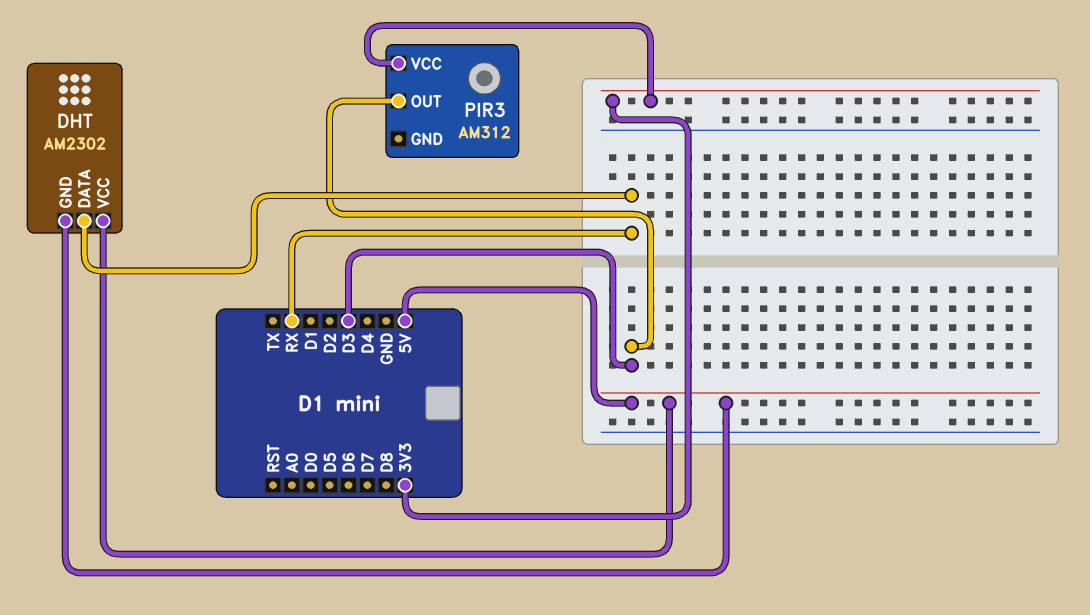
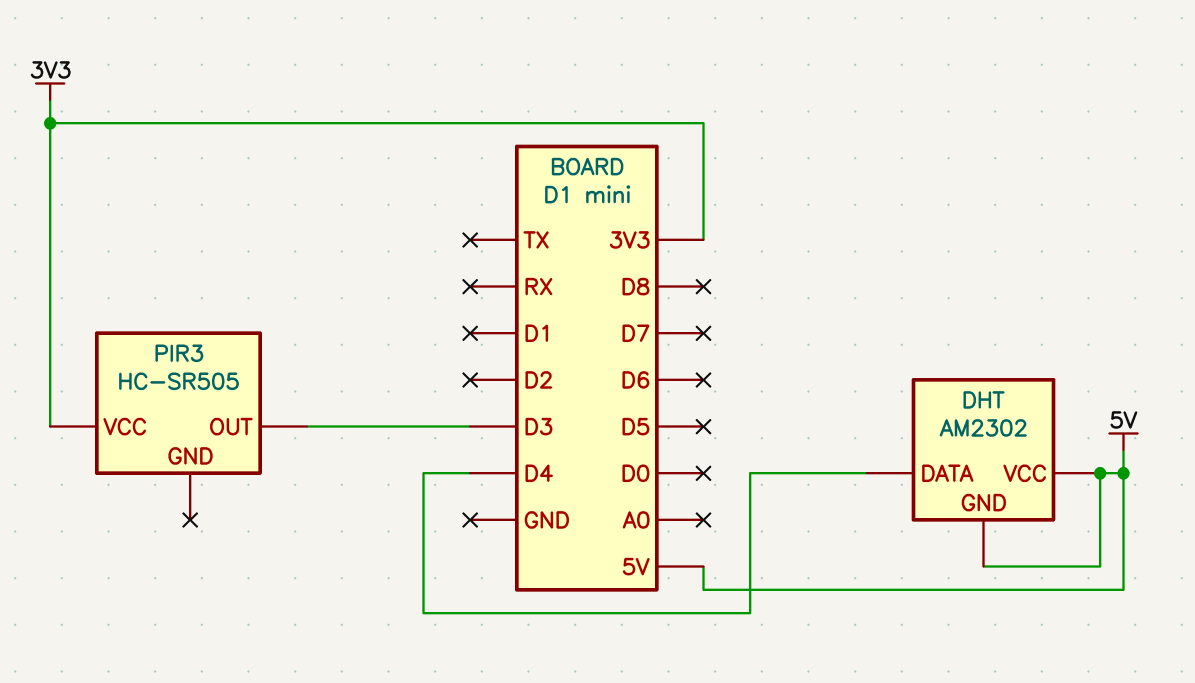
DHT pin DATA: RX -> D4
PIR3: AM312 -> HC-SR505

